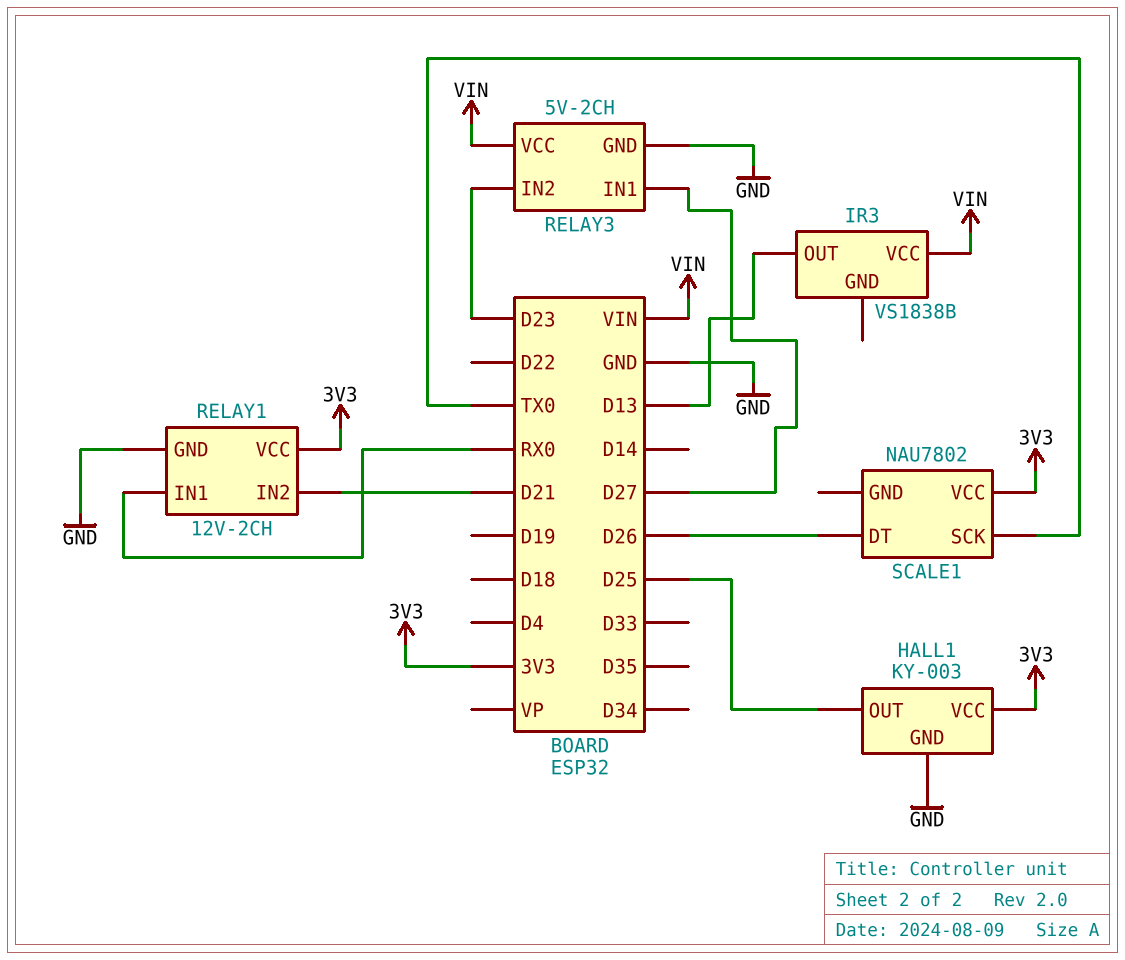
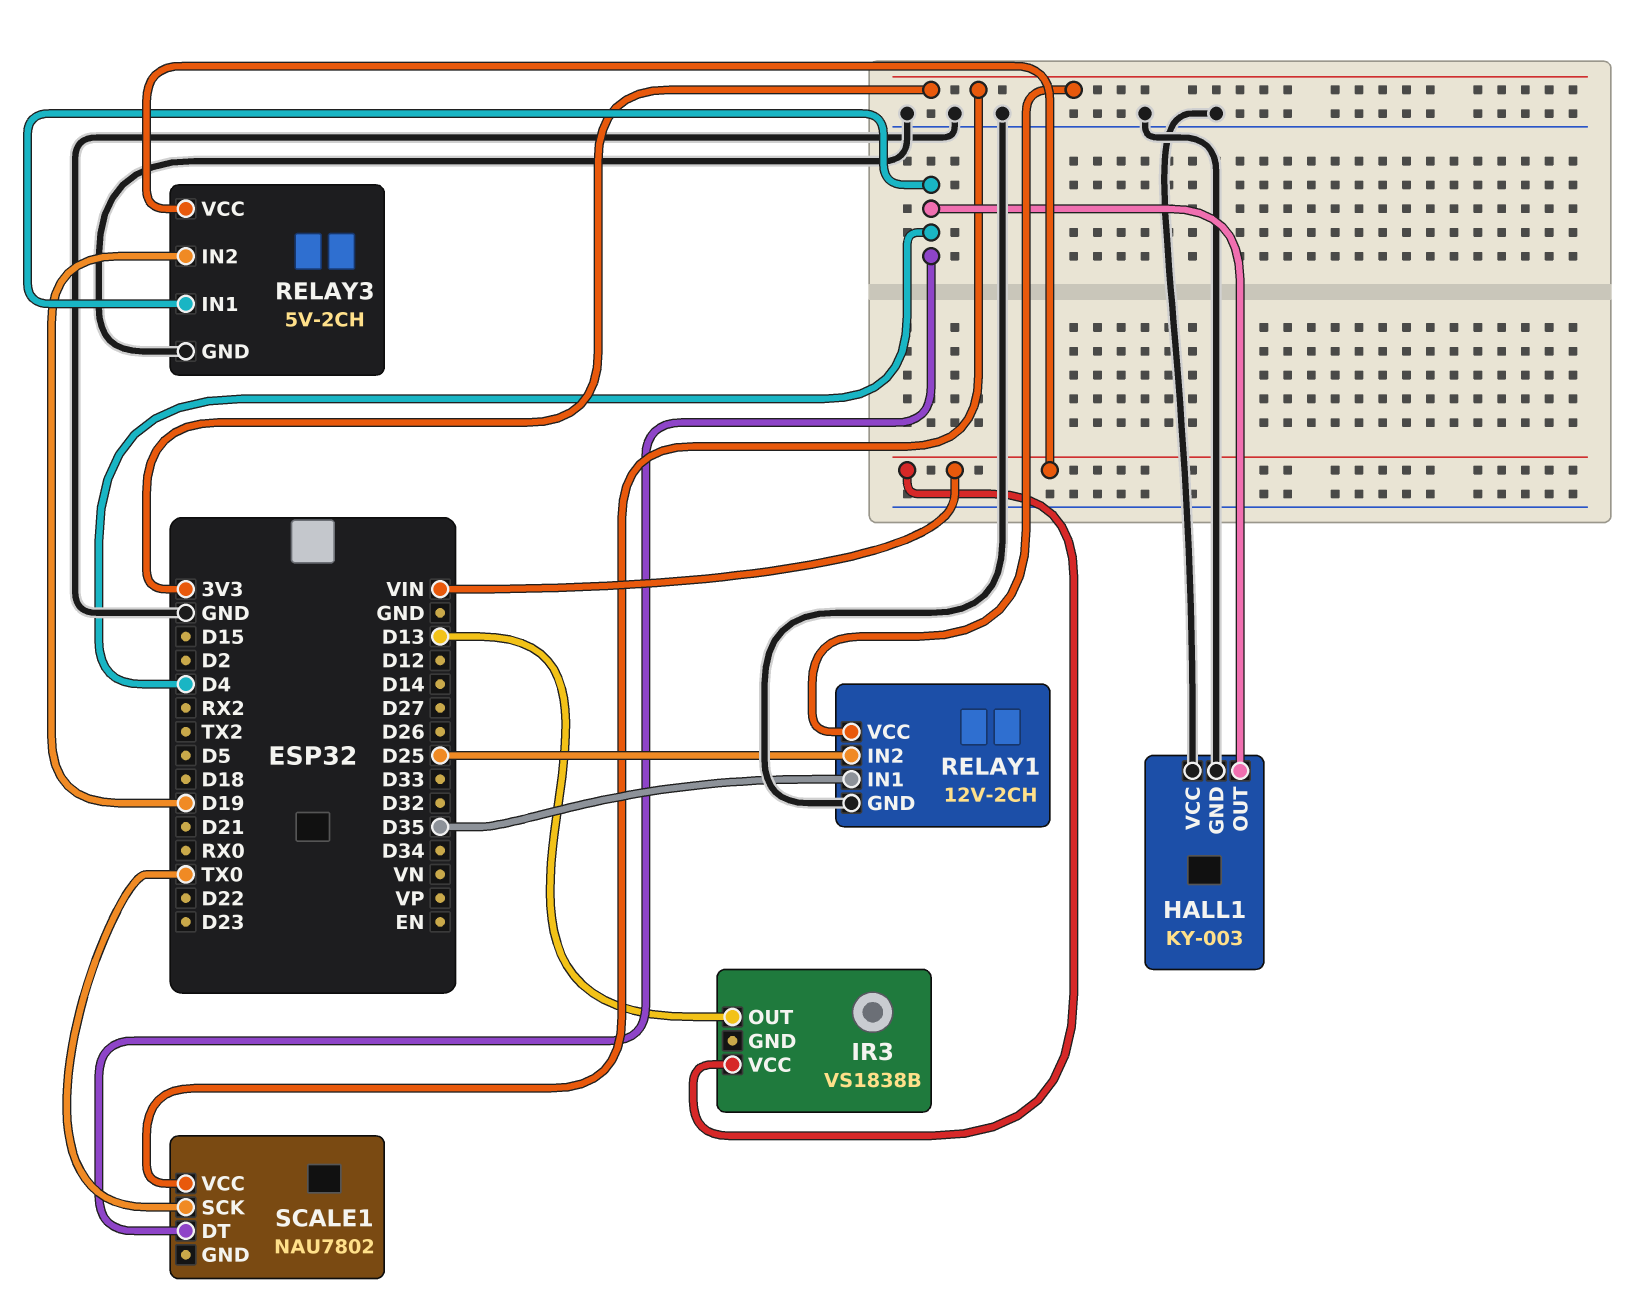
HALL1 pin OUT: D25 -> D4
HALL1 pin VCC: 3V3 -> GND
RELAY1 pin IN1: RX0 -> D35
RELAY1 pin IN2: D21 -> D25
RELAY3 pin IN1: D27 -> D4
RELAY3 pin IN2: D23 -> D19
SCALE1 pin DT: D26 -> D4

